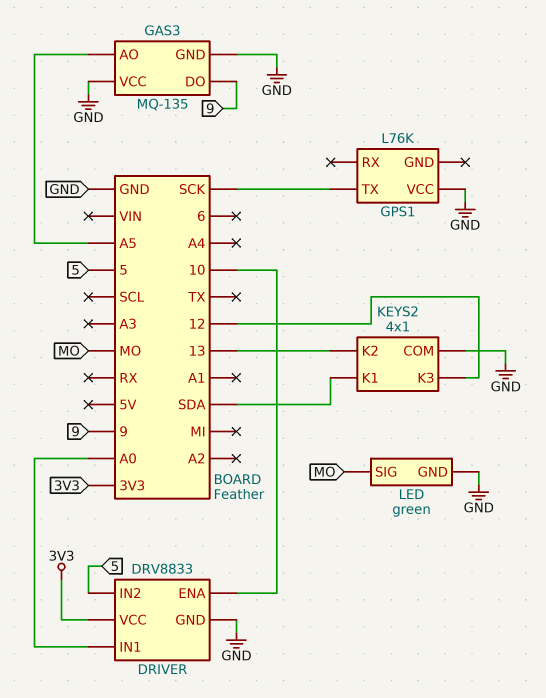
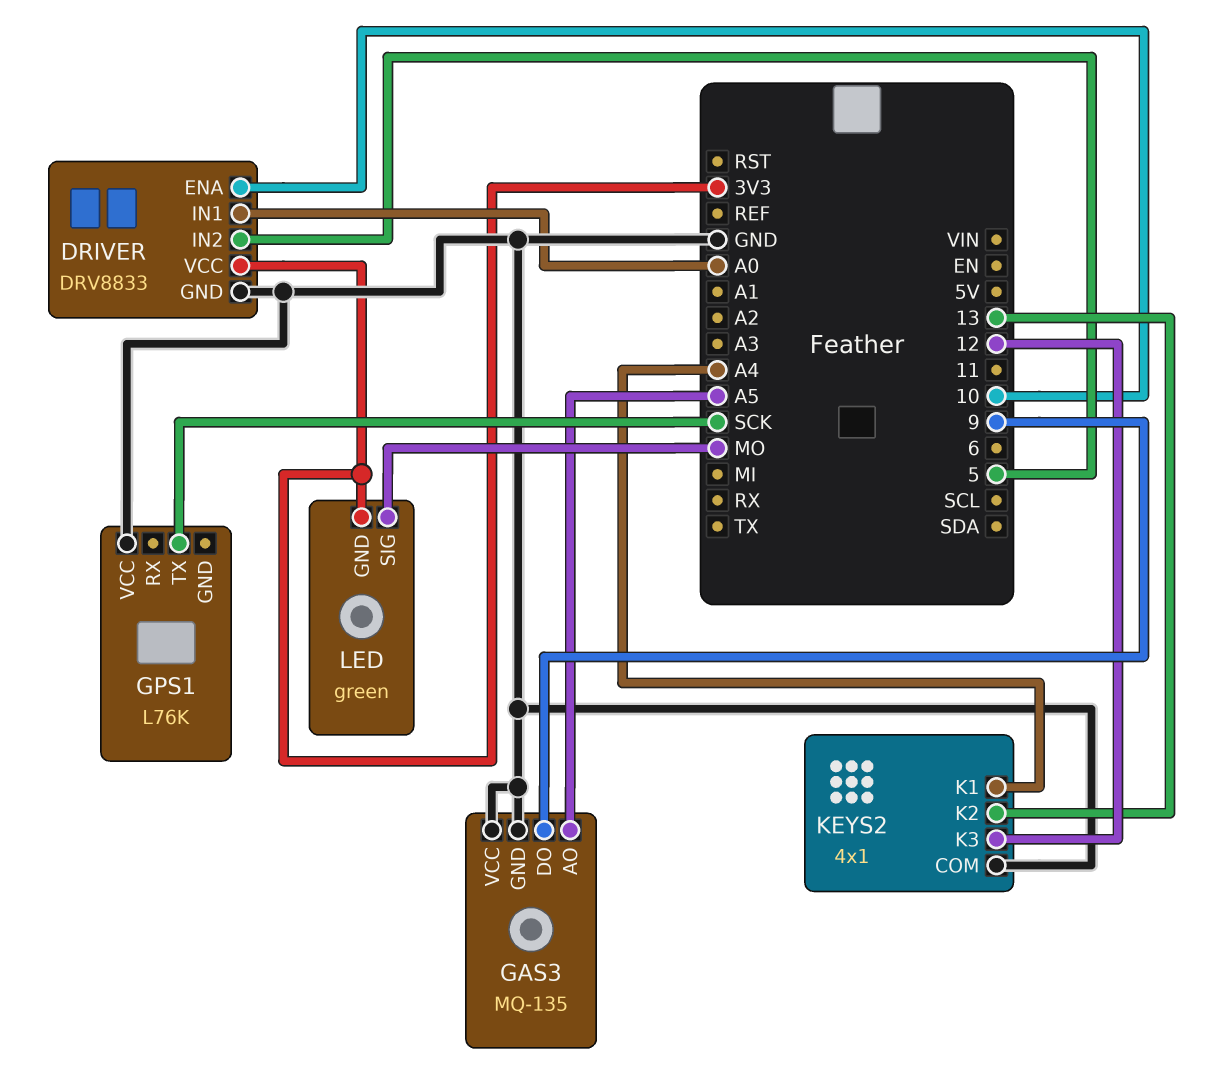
KEYS2 pin K1: SDA -> A4
LED pin GND: GND -> 3V3

